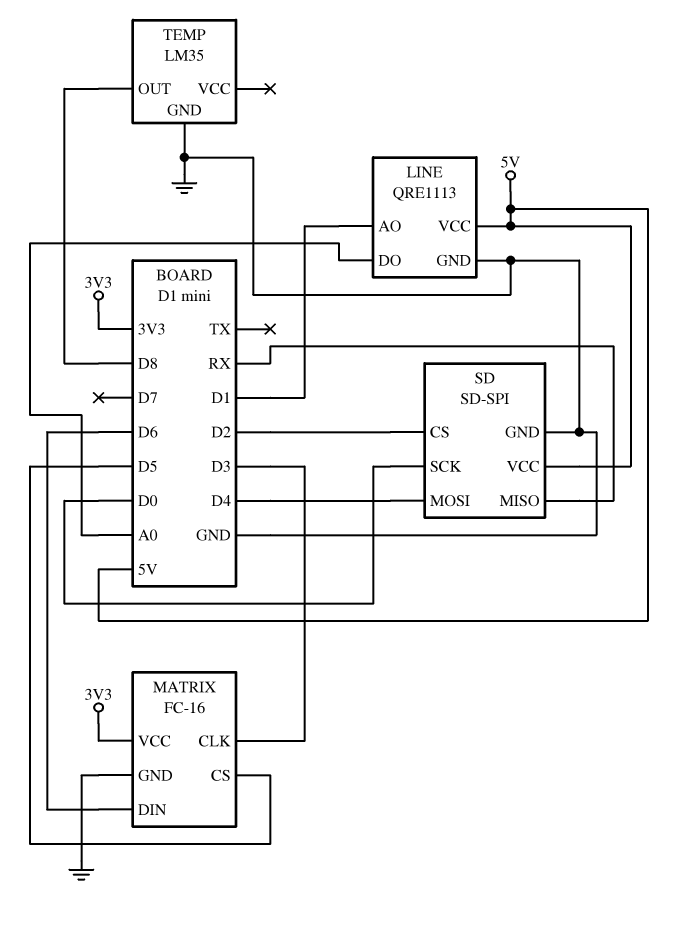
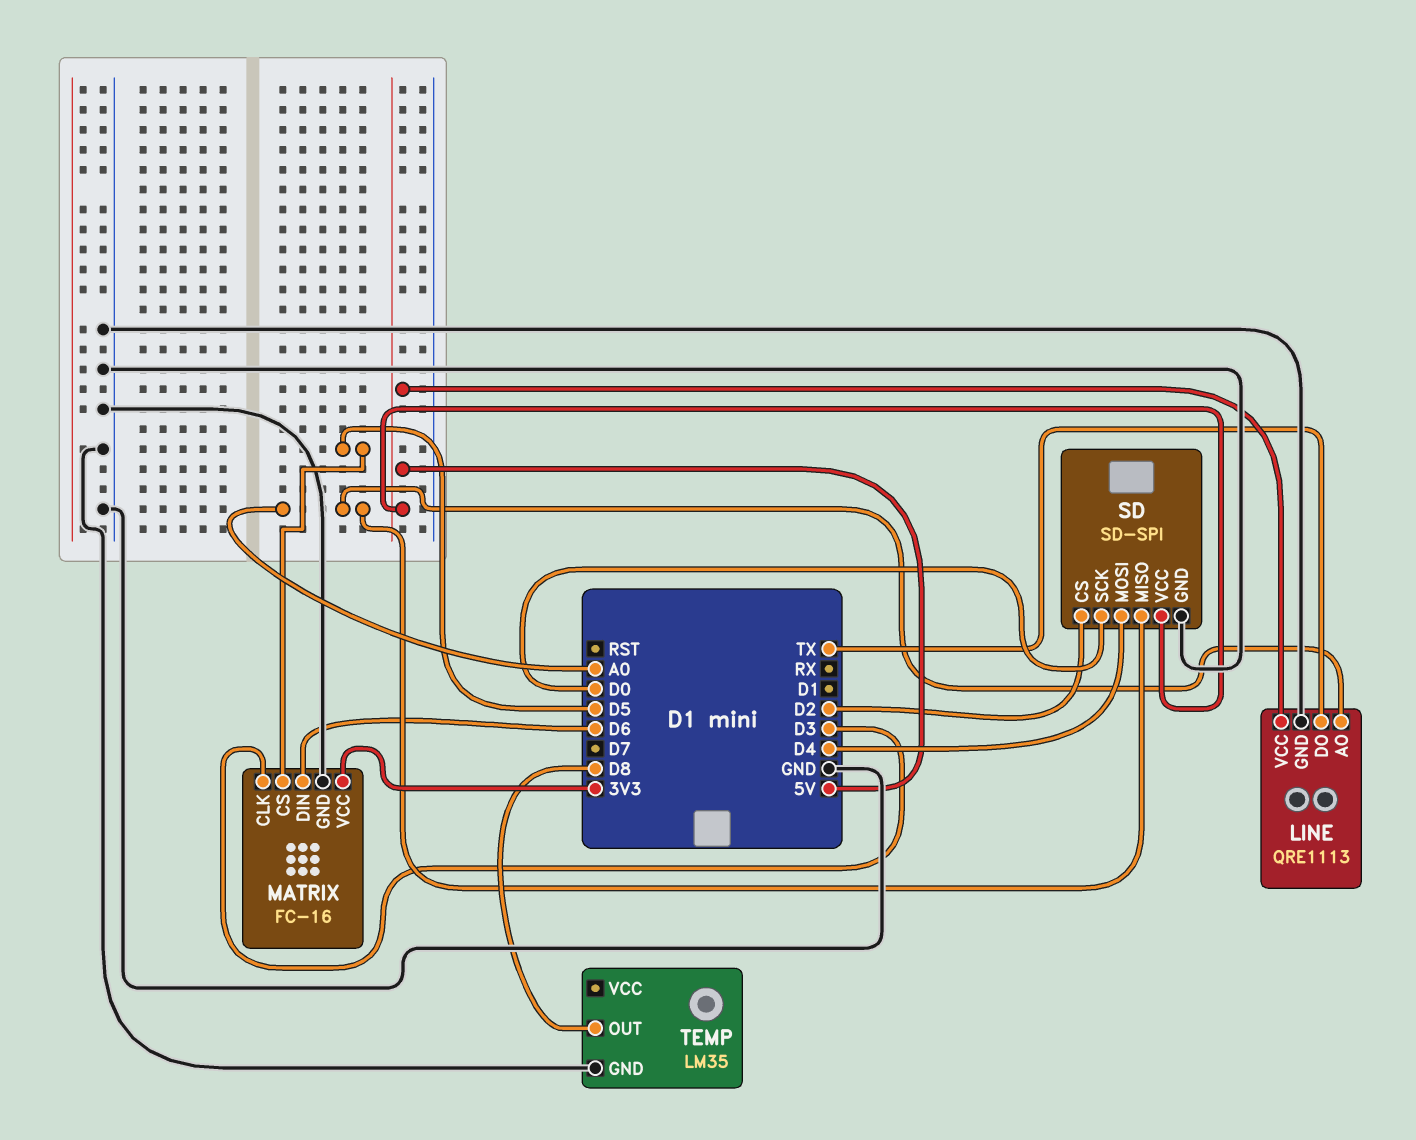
LINE pin AO: D1 -> A0
LINE pin DO: A0 -> TX
SD pin MISO: RX -> A0

